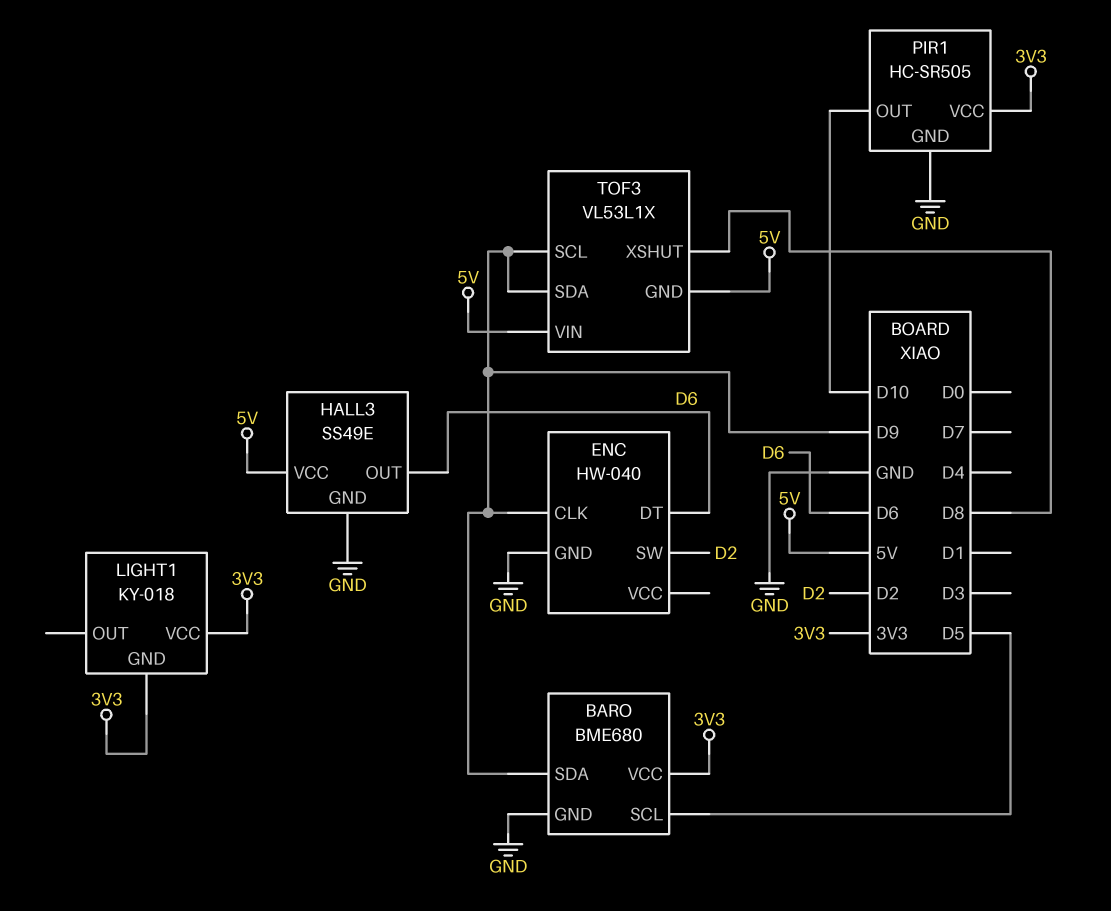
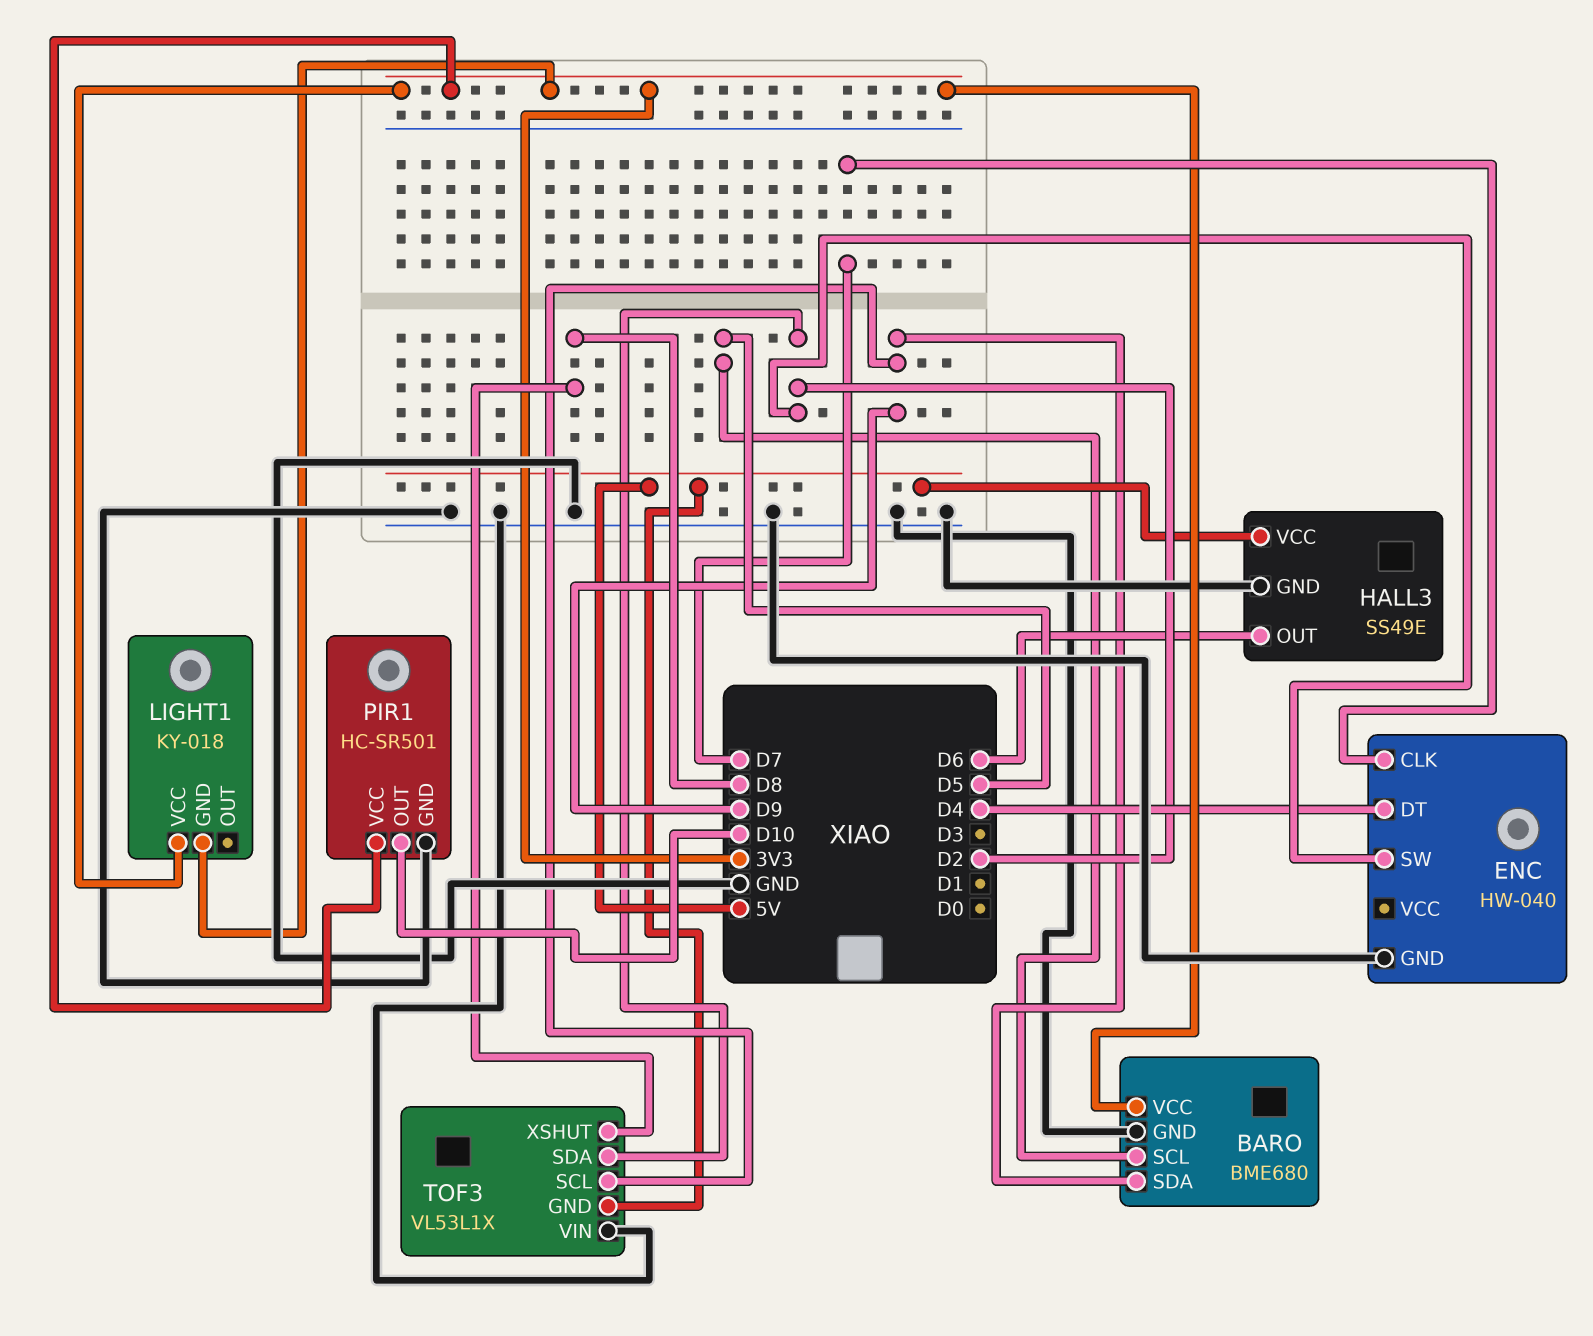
ENC pin CLK: D9 -> D7
ENC pin DT: D6 -> D4
PIR1: HC-SR505 -> HC-SR501
TOF3 pin SDA: D9 -> D2
TOF3 pin VIN: 5V -> GND

